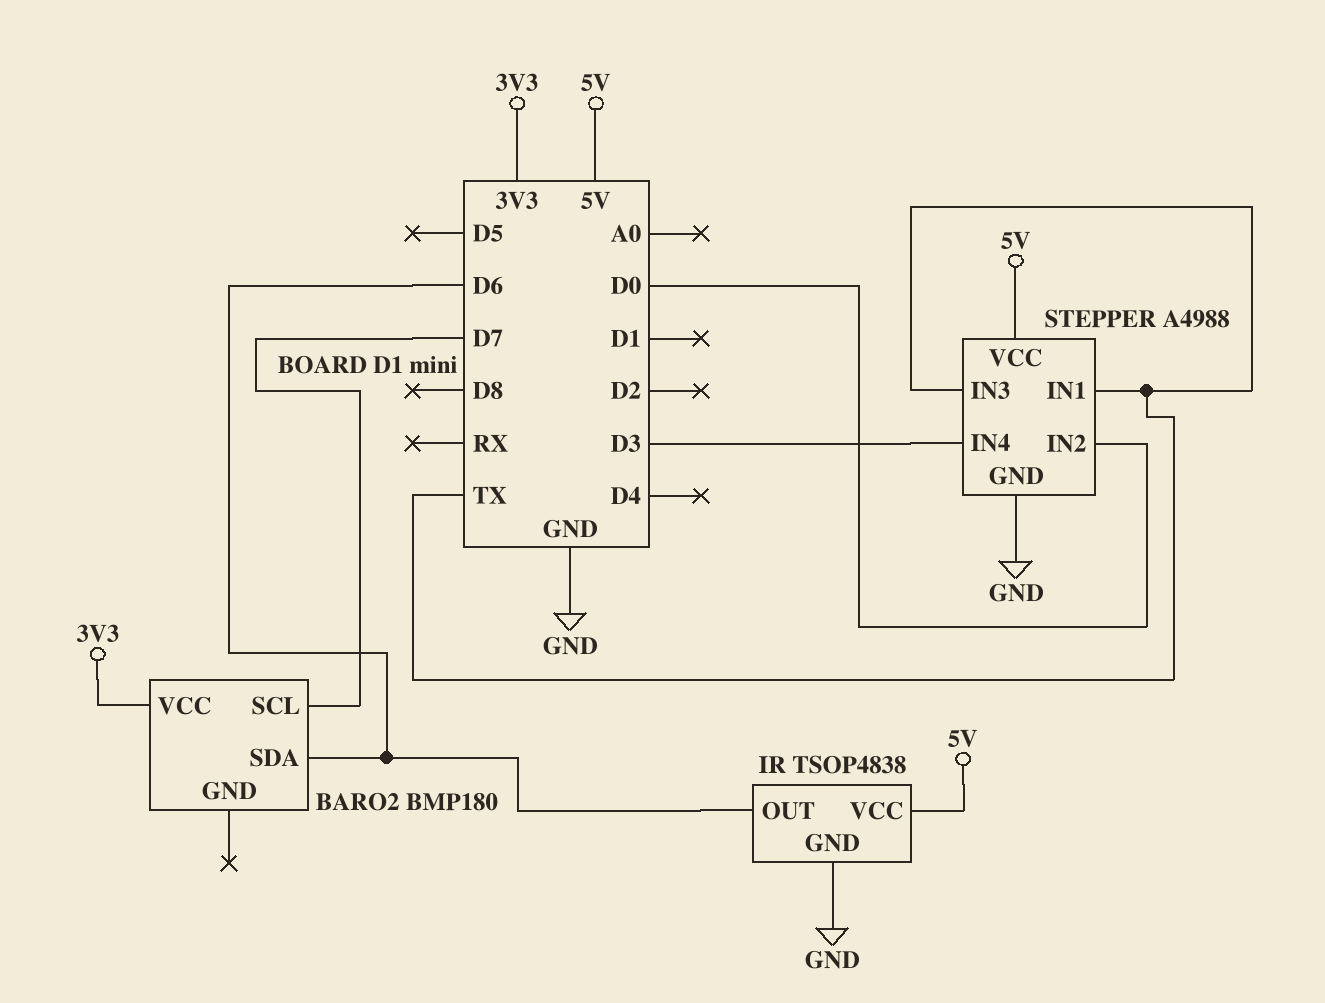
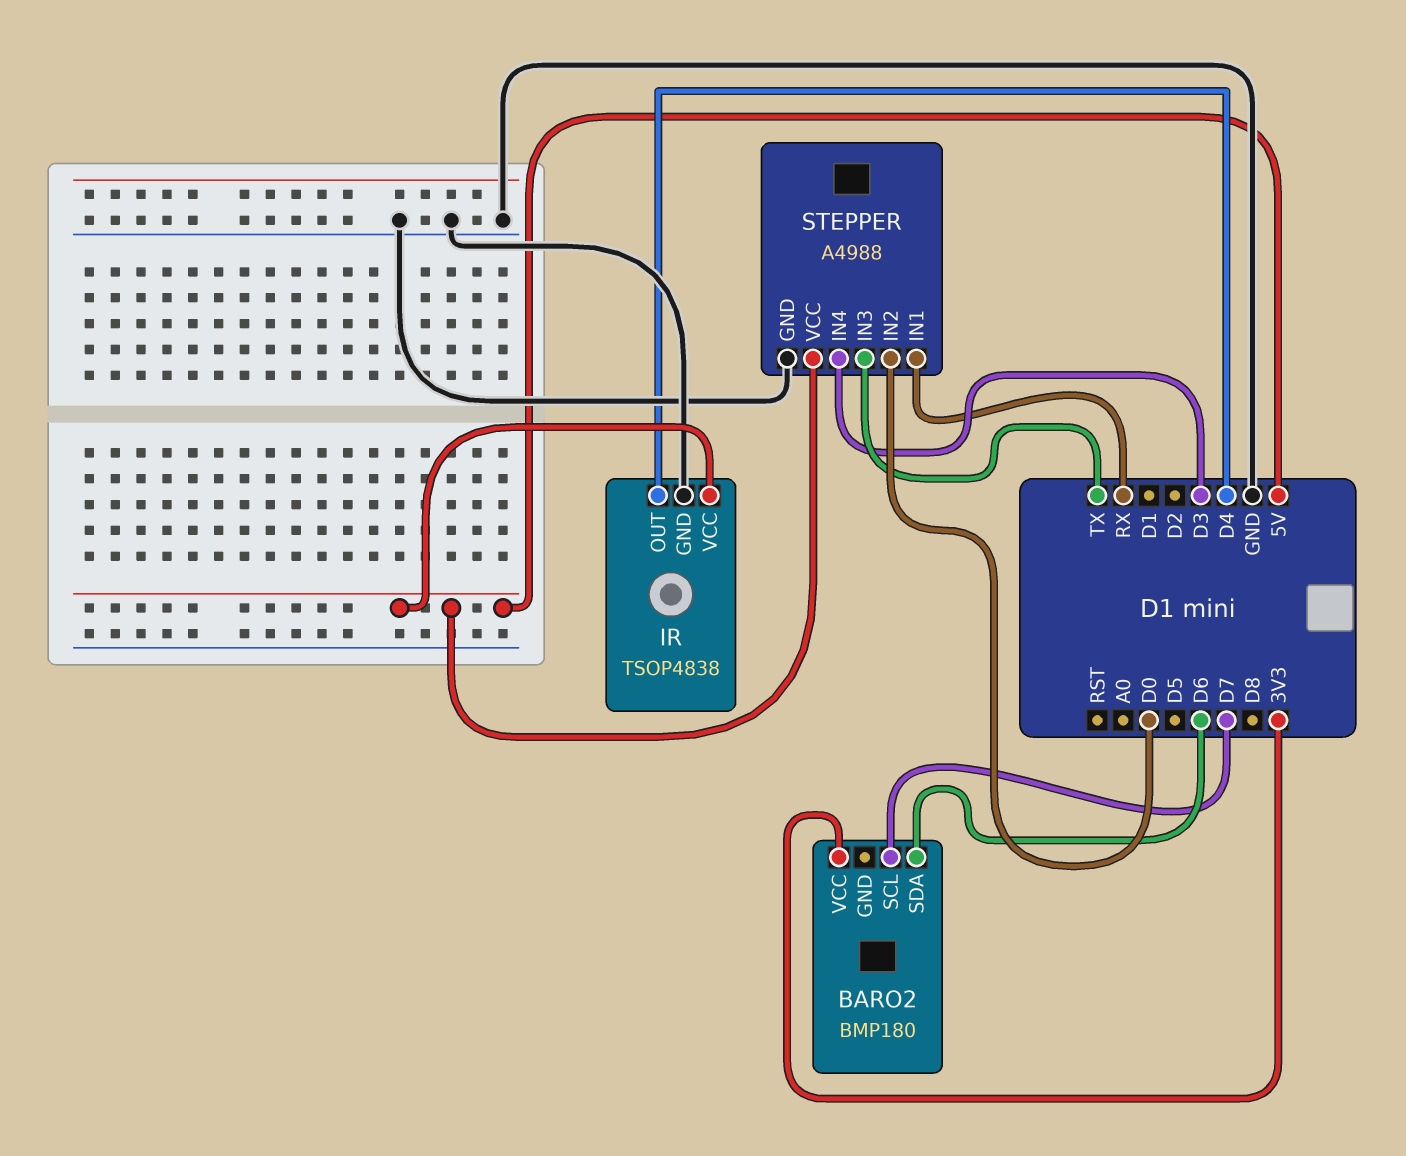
IR pin OUT: D6 -> D4
STEPPER pin IN1: TX -> RX

